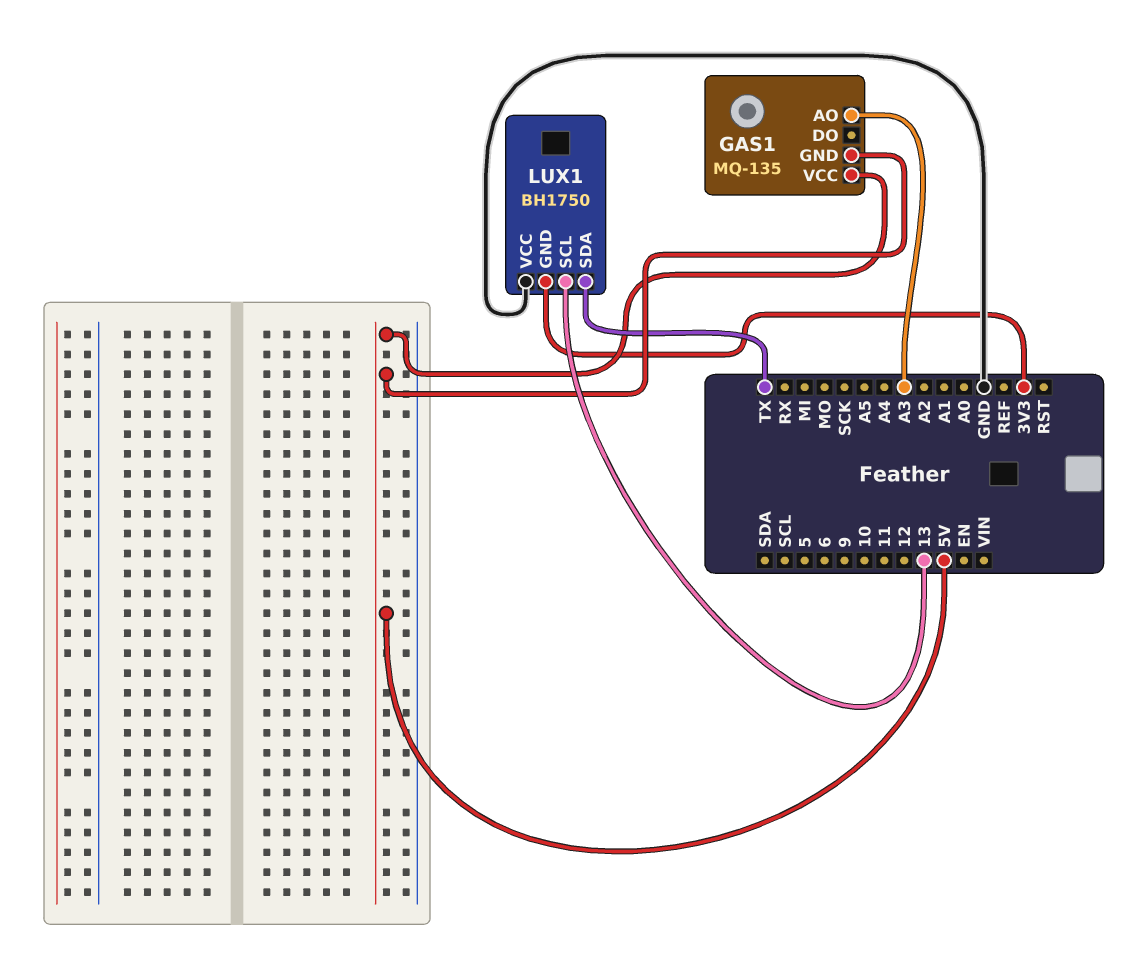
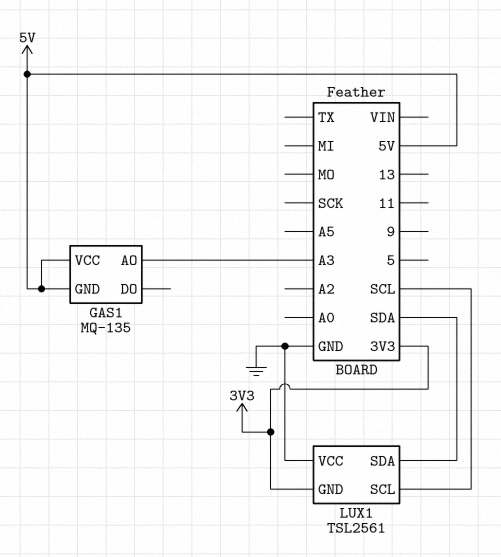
LUX1: BH1750 -> TSL2561
LUX1 pin SCL: 13 -> SCL
LUX1 pin SDA: TX -> SDA

